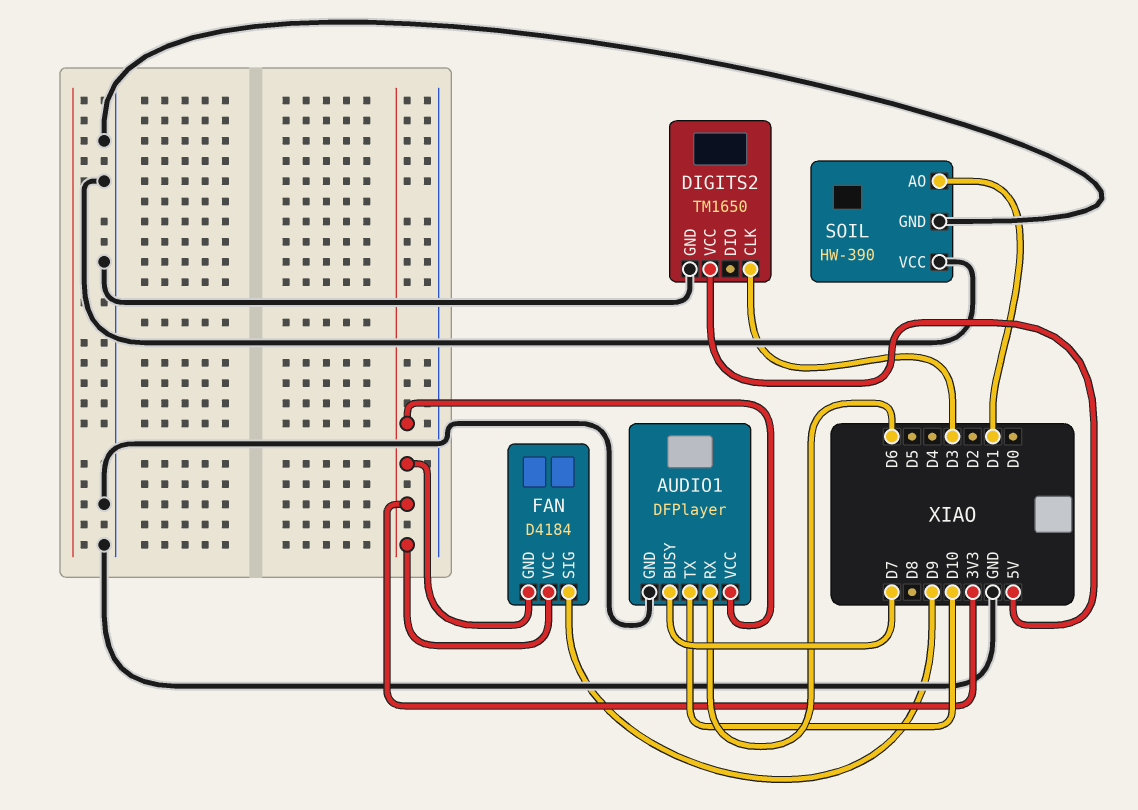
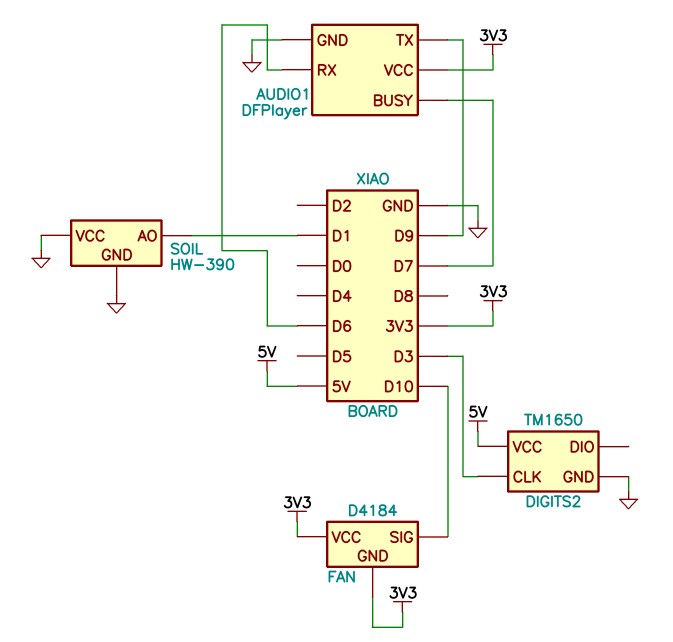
AUDIO1 pin TX: D10 -> D9
FAN pin SIG: D9 -> D10

